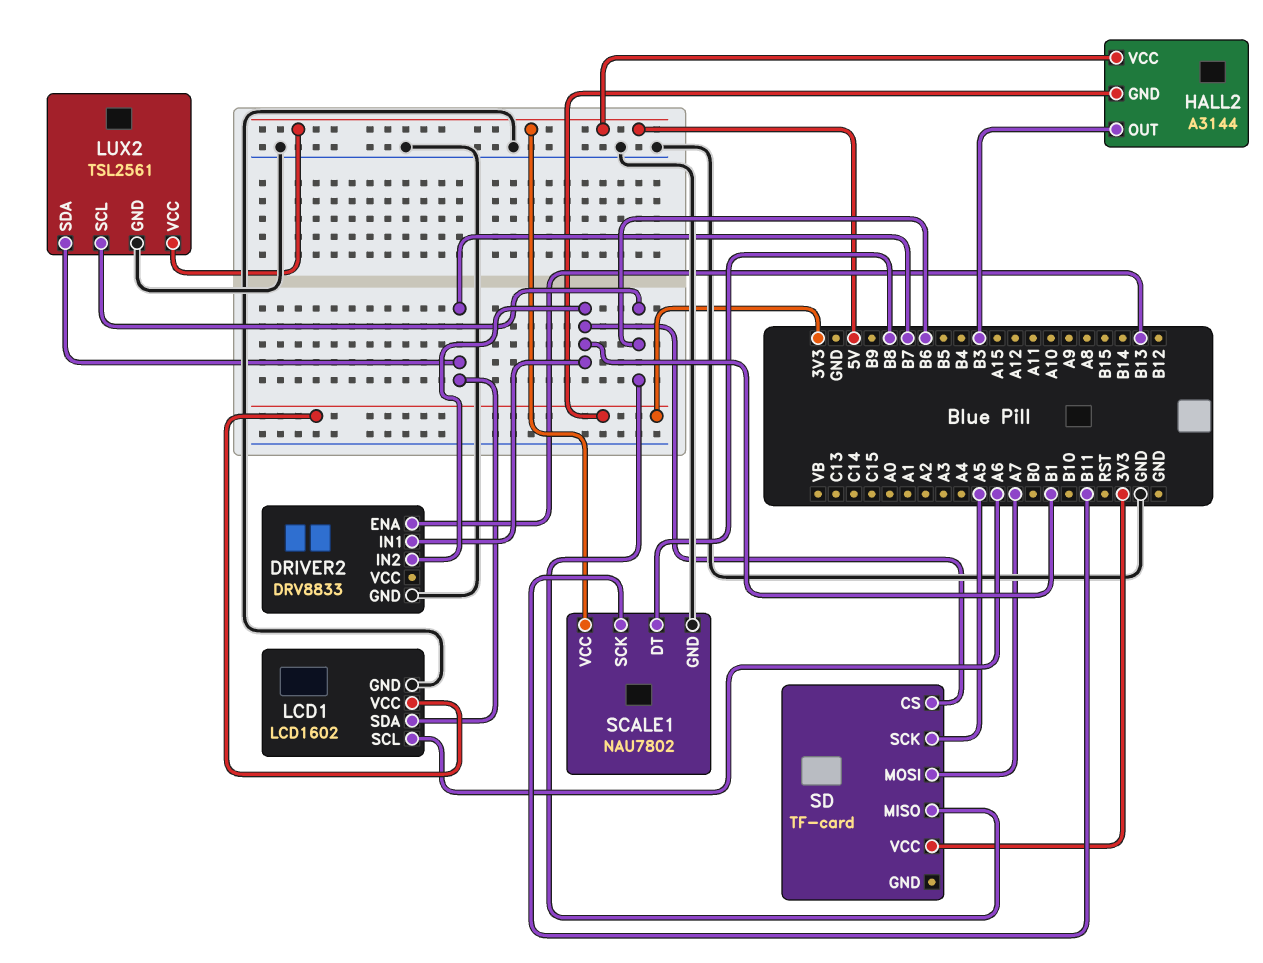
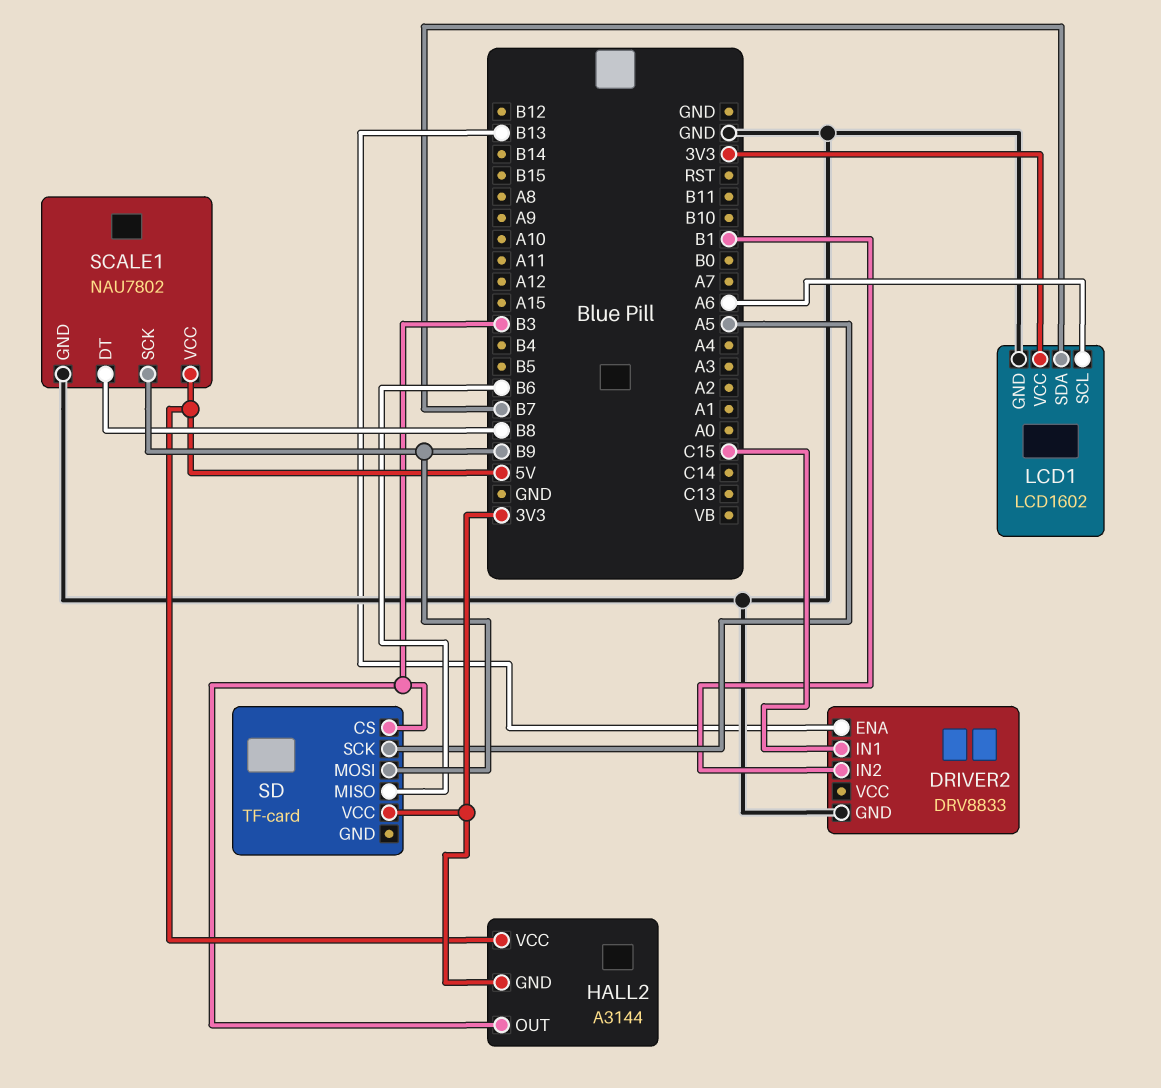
DRIVER2 pin IN1: B1 -> C15
LUX2: TSL2561 -> none
LUX2 pin GND: GND -> none
LUX2 pin SCL: B6 -> none
LUX2 pin SDA: B7 -> none
LUX2 pin VCC: 5V -> none
SCALE1 pin SCK: B11 -> B9
SD pin CS: B1 -> B3
SD pin MOSI: A7 -> B9

